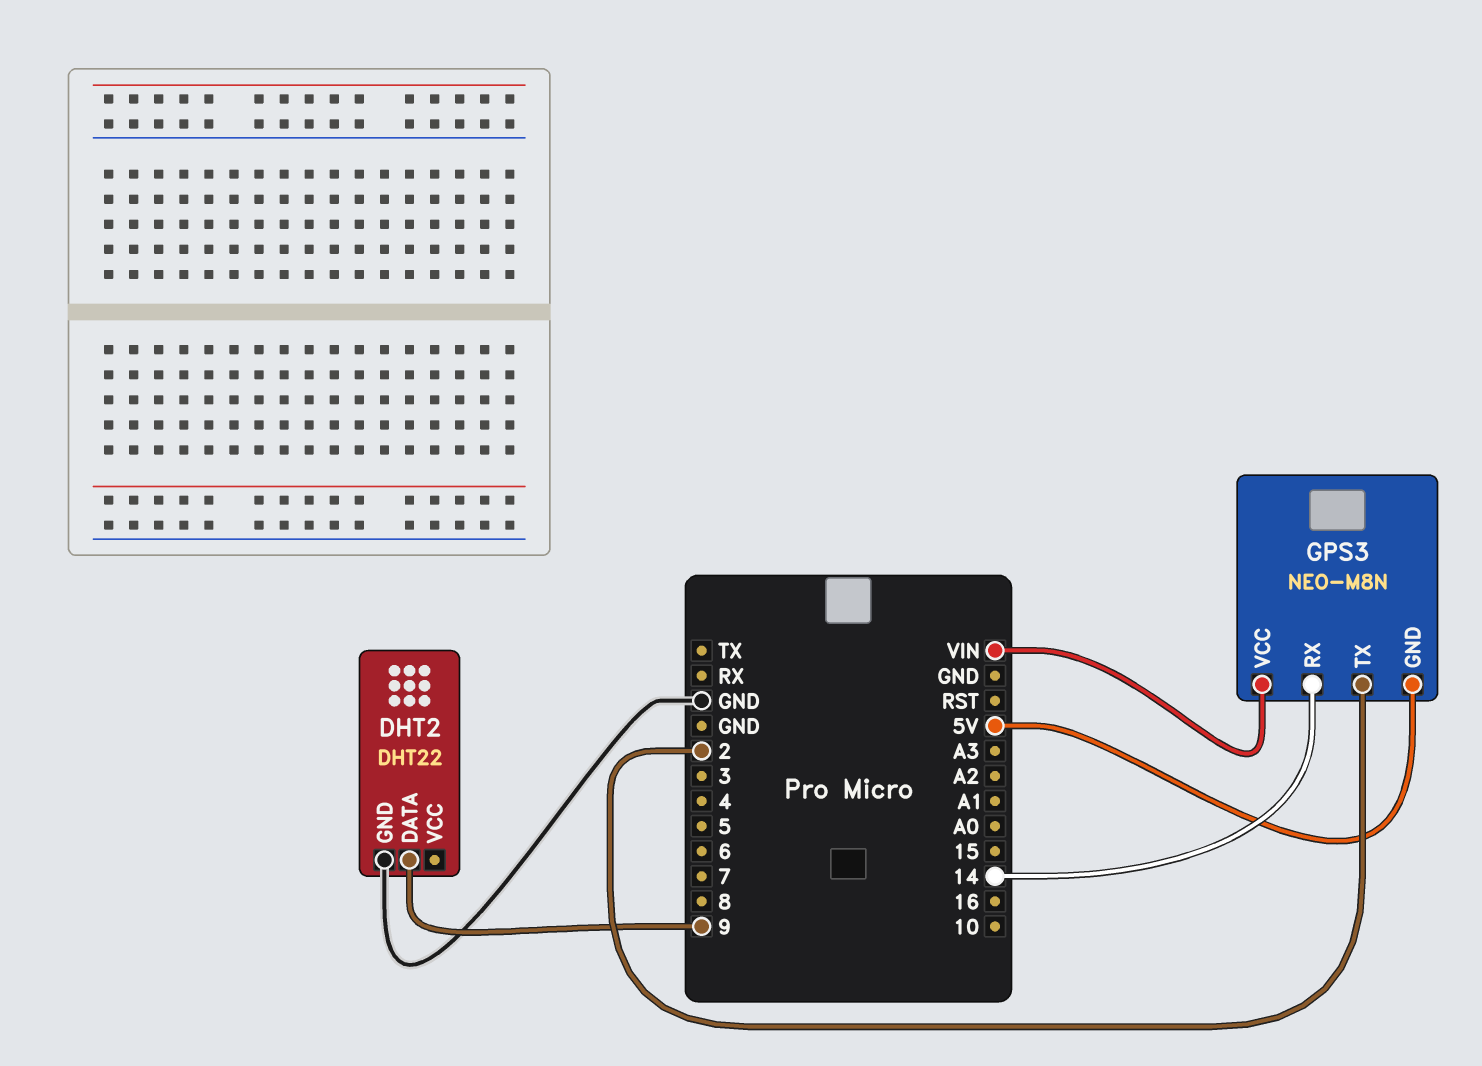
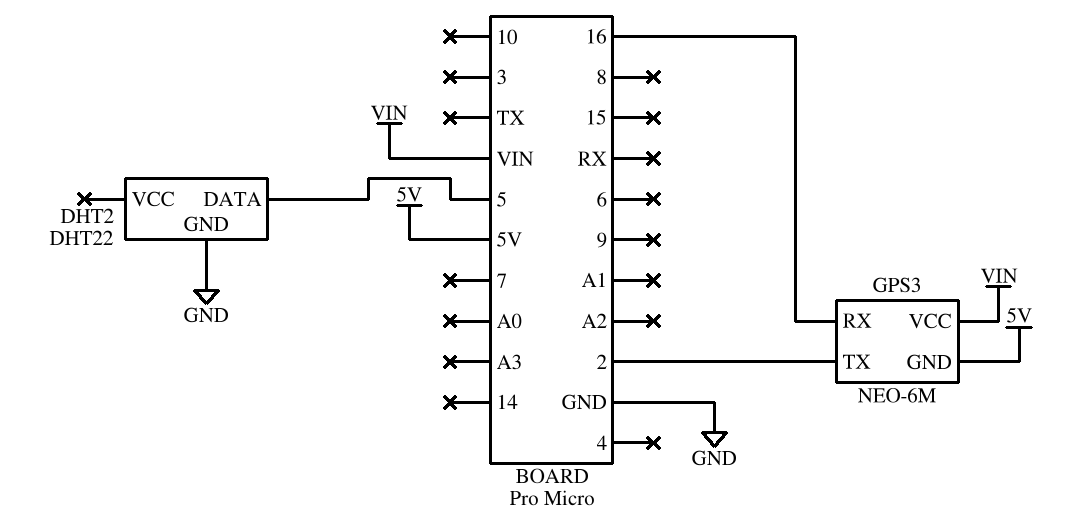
DHT2 pin DATA: 9 -> 5
GPS3: NEO-M8N -> NEO-6M
GPS3 pin RX: 14 -> 16

